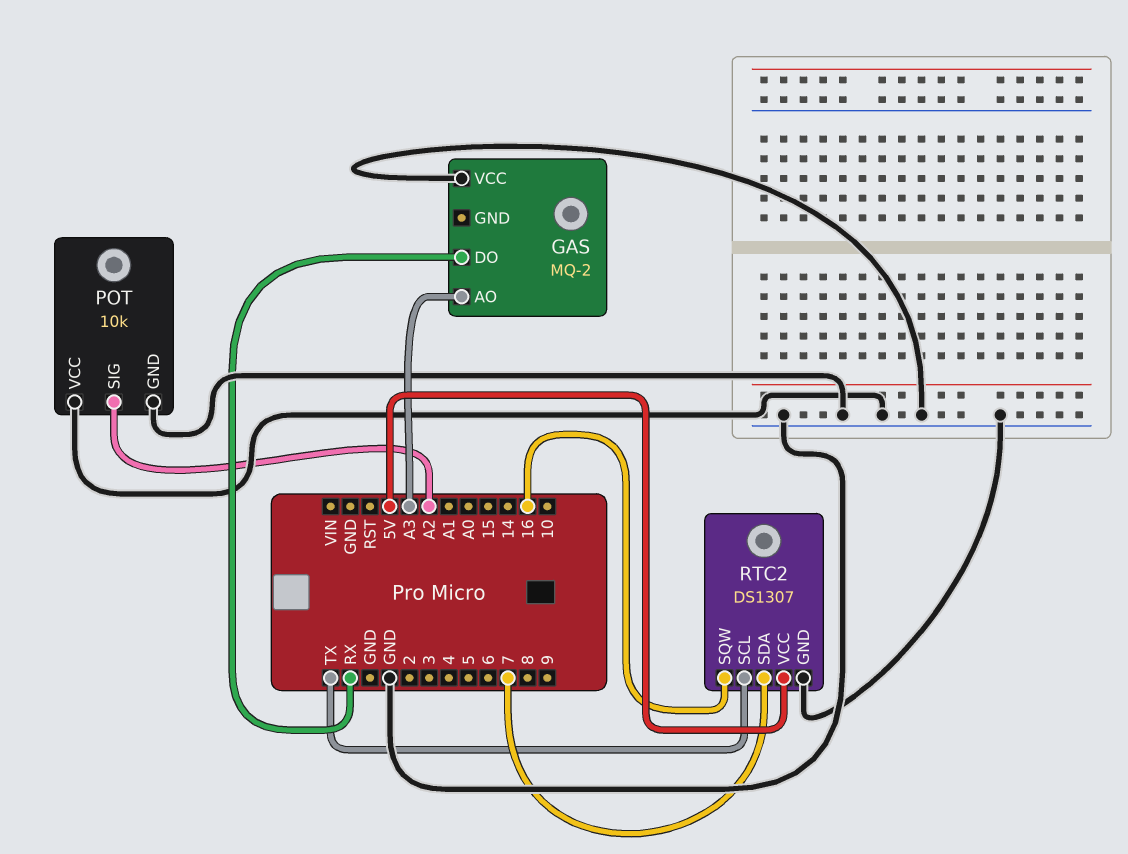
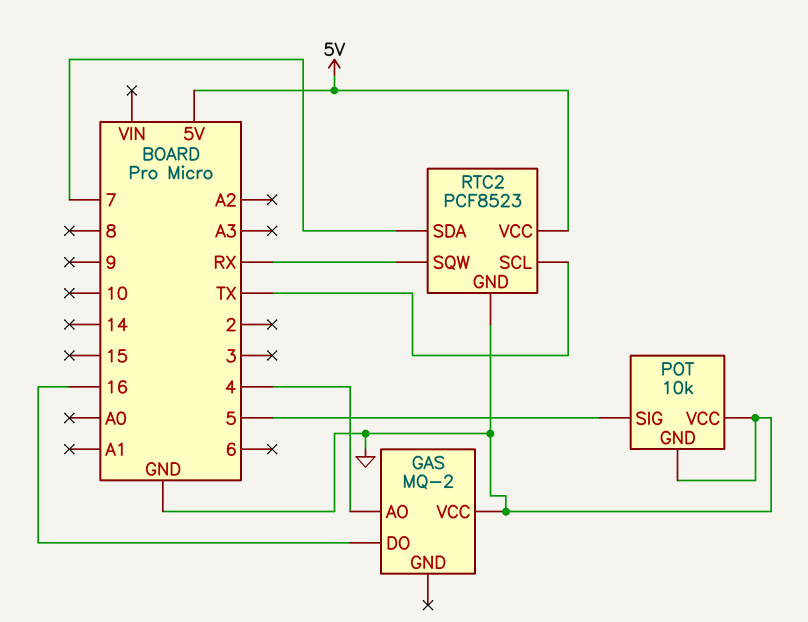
GAS pin AO: A3 -> 4
GAS pin DO: RX -> 16
POT pin SIG: A2 -> 5
RTC2: DS1307 -> PCF8523
RTC2 pin SQW: 16 -> RX

